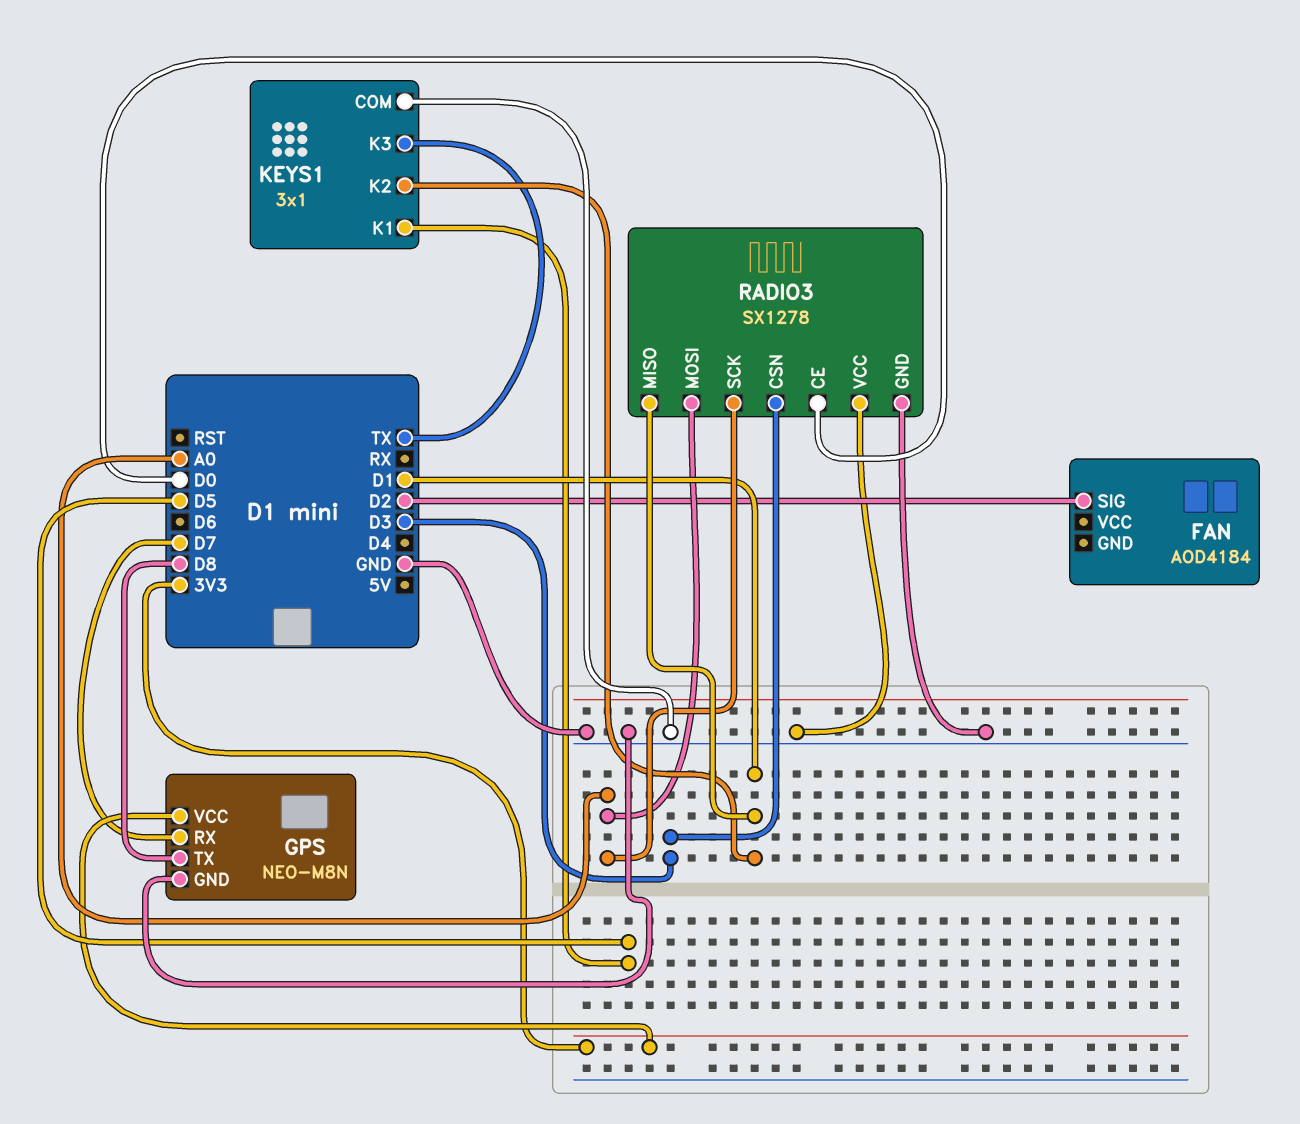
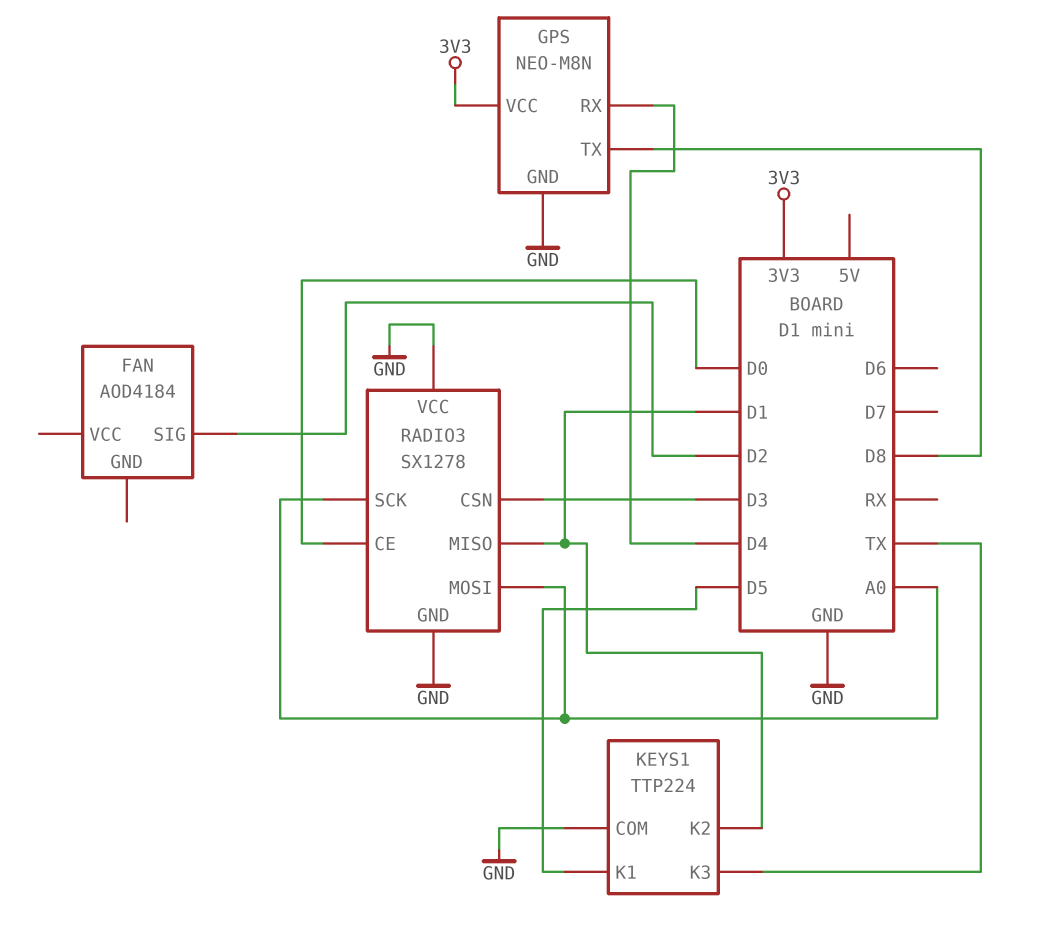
GPS pin RX: D7 -> D4
KEYS1: 3x1 -> TTP224

